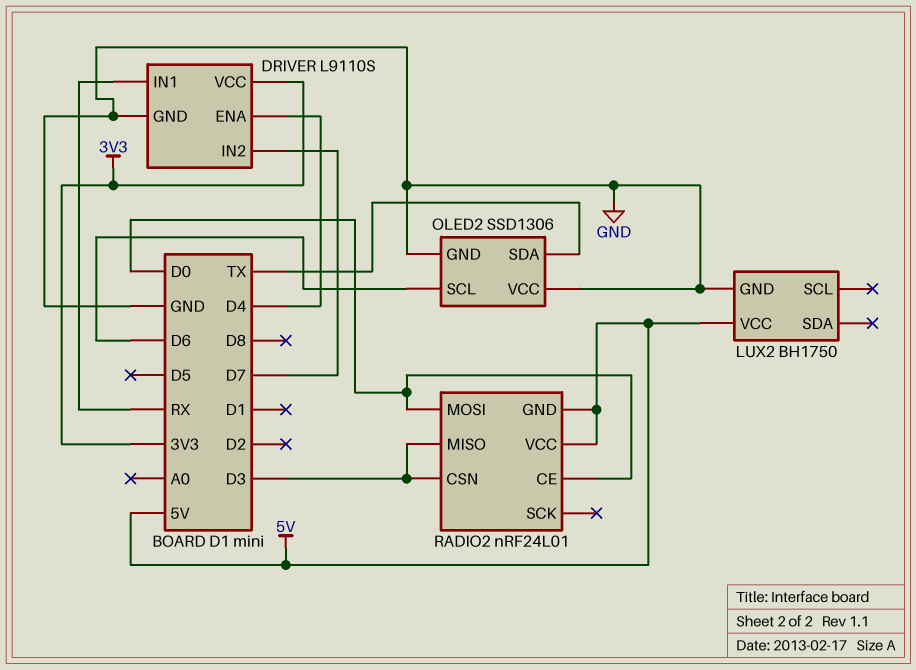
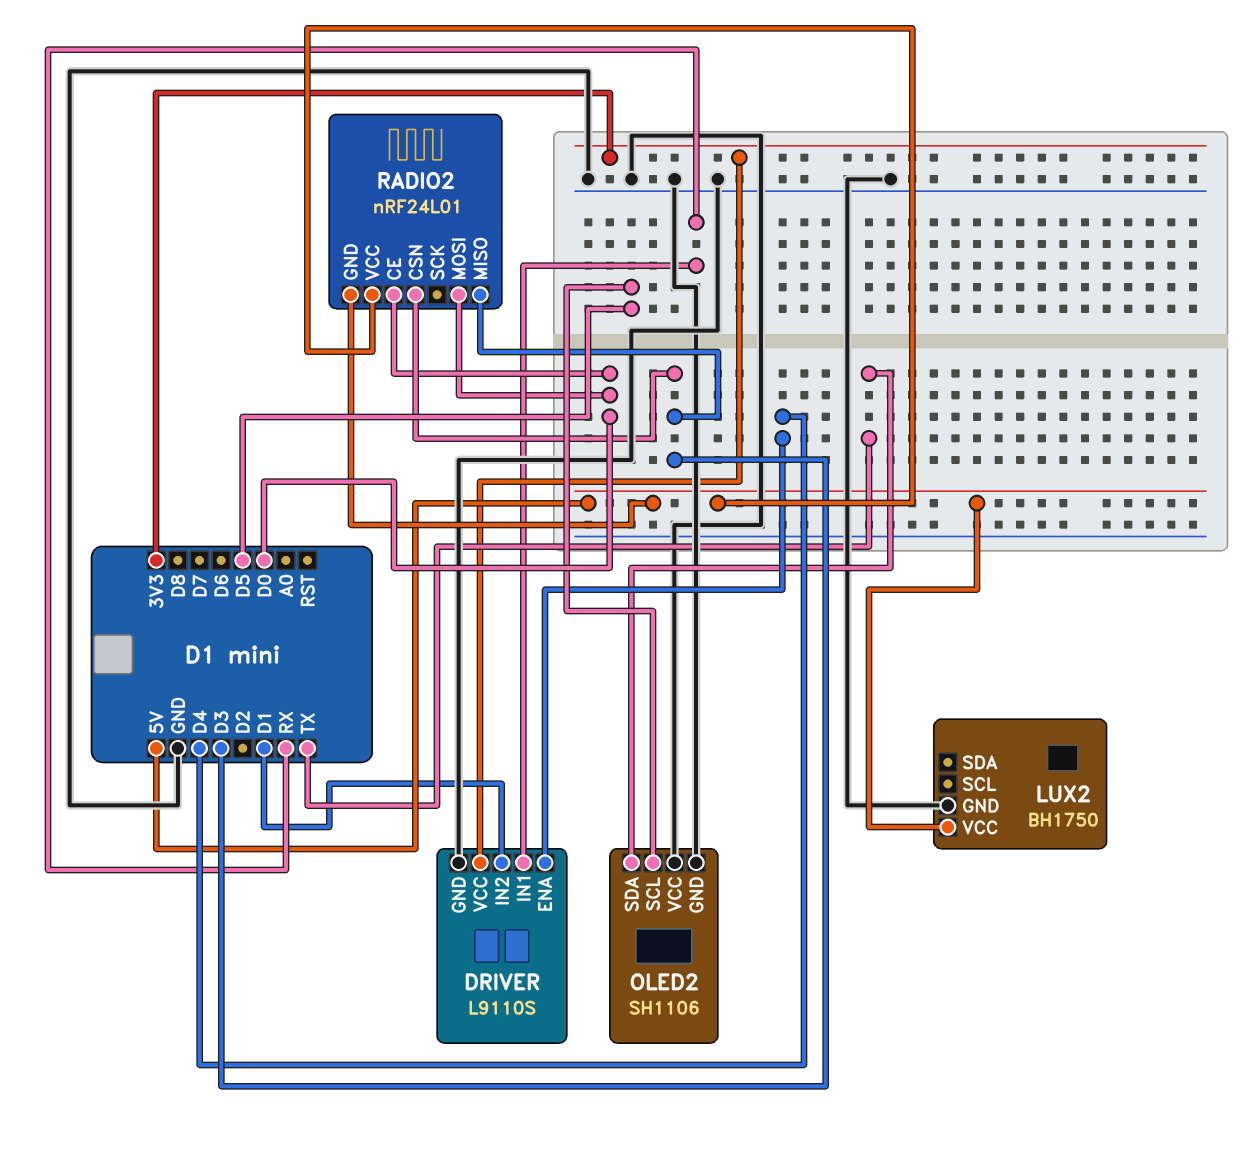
DRIVER pin IN2: D7 -> D1
OLED2: SSD1306 -> SH1106
OLED2 pin SCL: D6 -> D5

